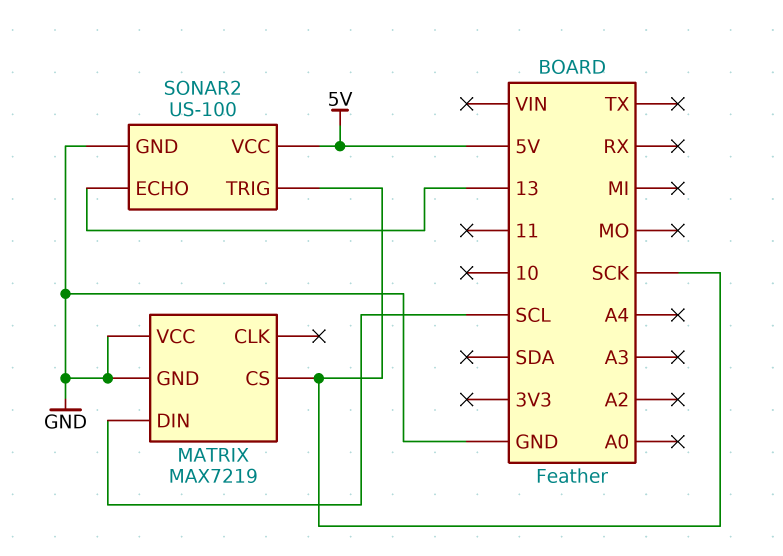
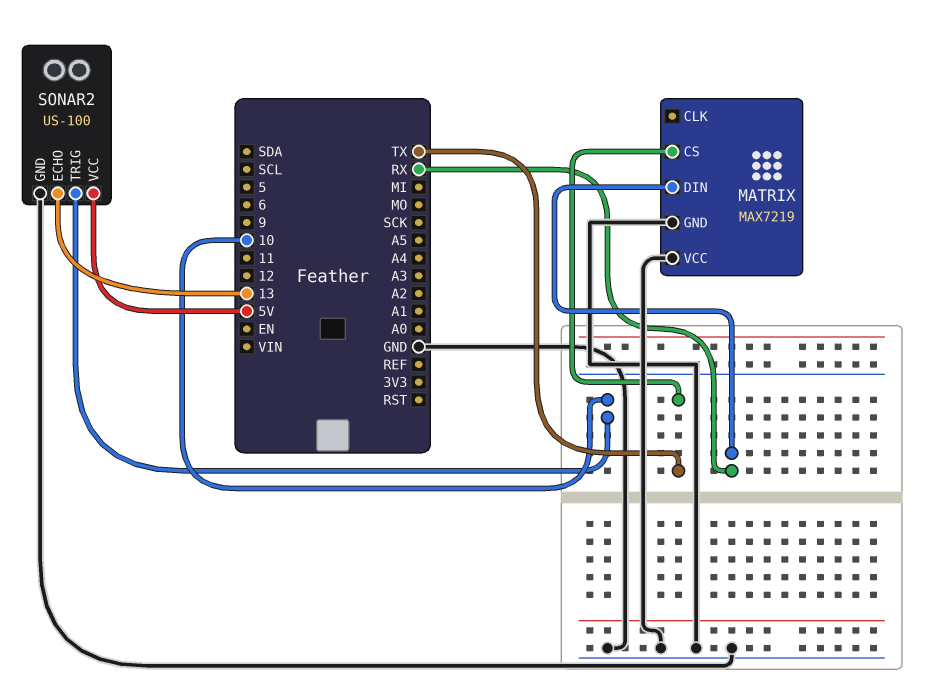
MATRIX pin CS: SCK -> TX
MATRIX pin DIN: SCL -> RX
SONAR2 pin TRIG: SCK -> 10

